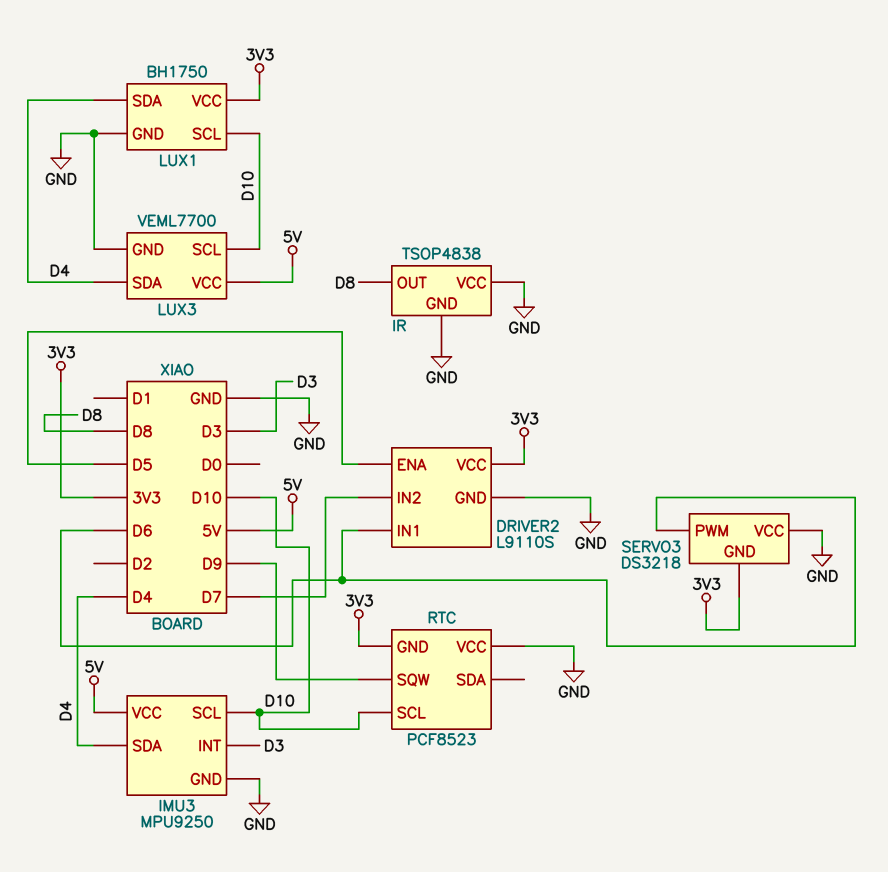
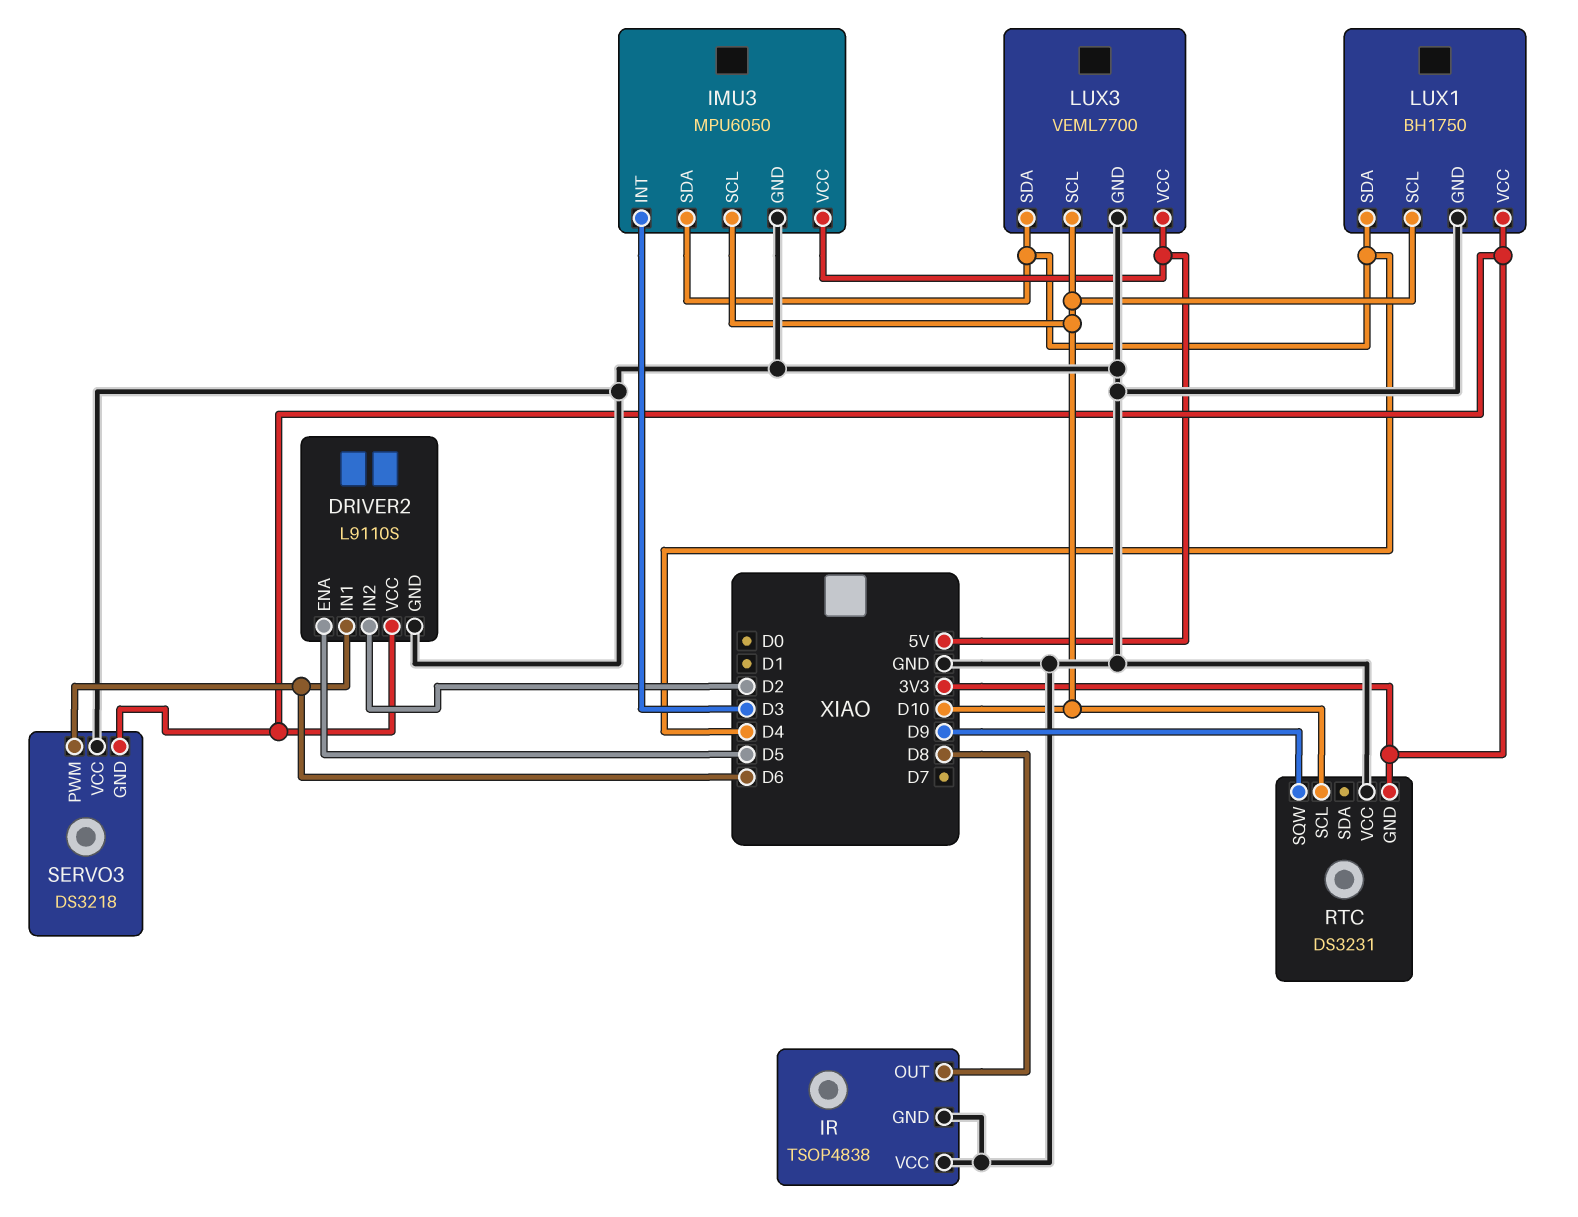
DRIVER2 pin IN2: D7 -> D2
IMU3: MPU9250 -> MPU6050
RTC: PCF8523 -> DS3231

